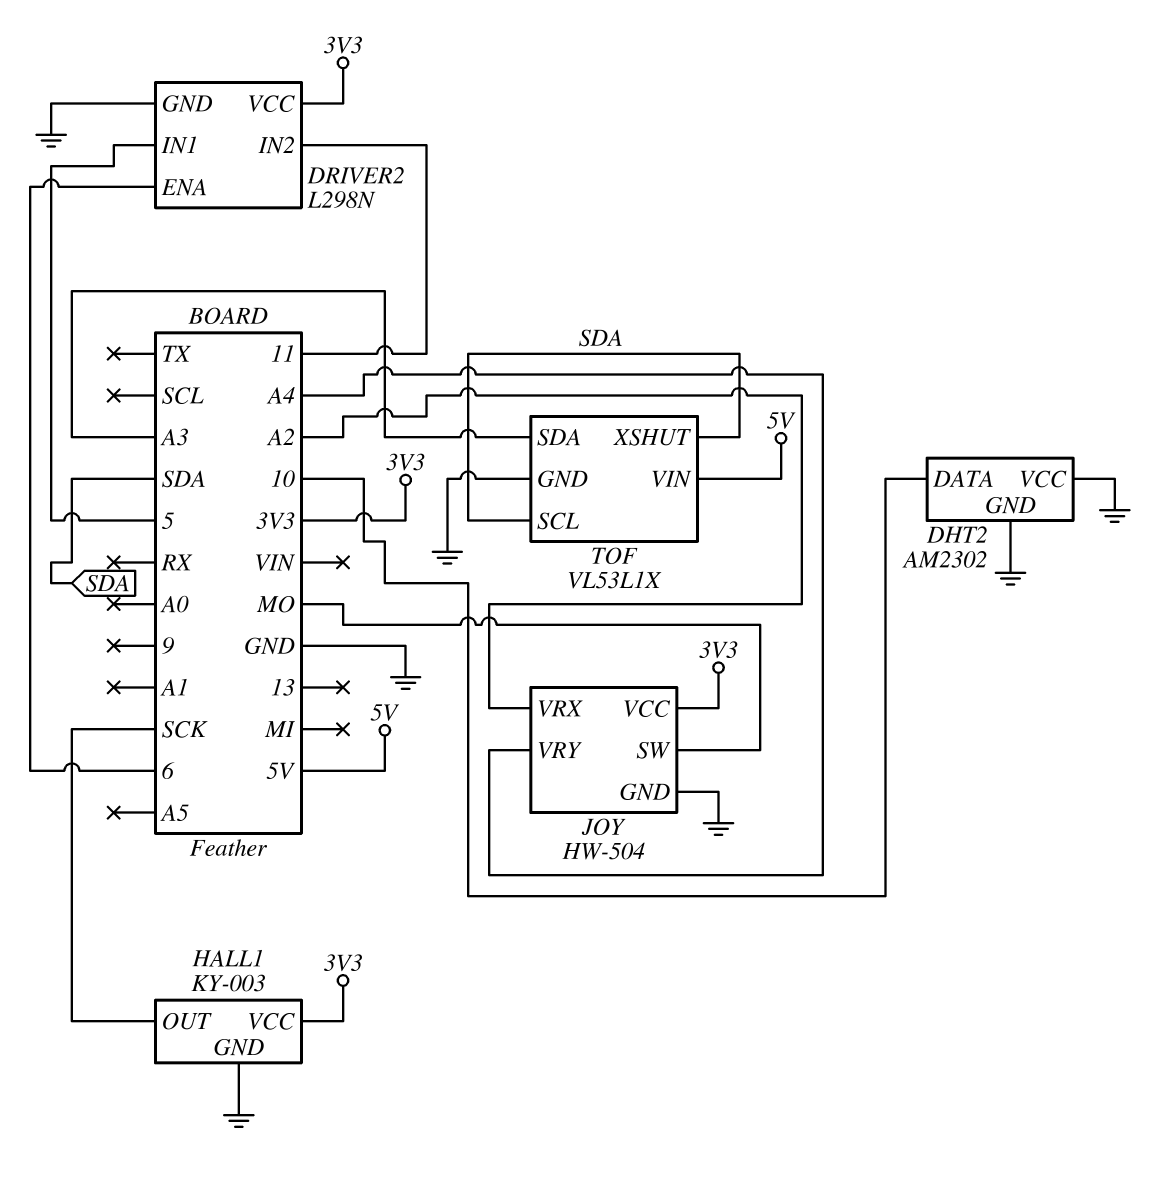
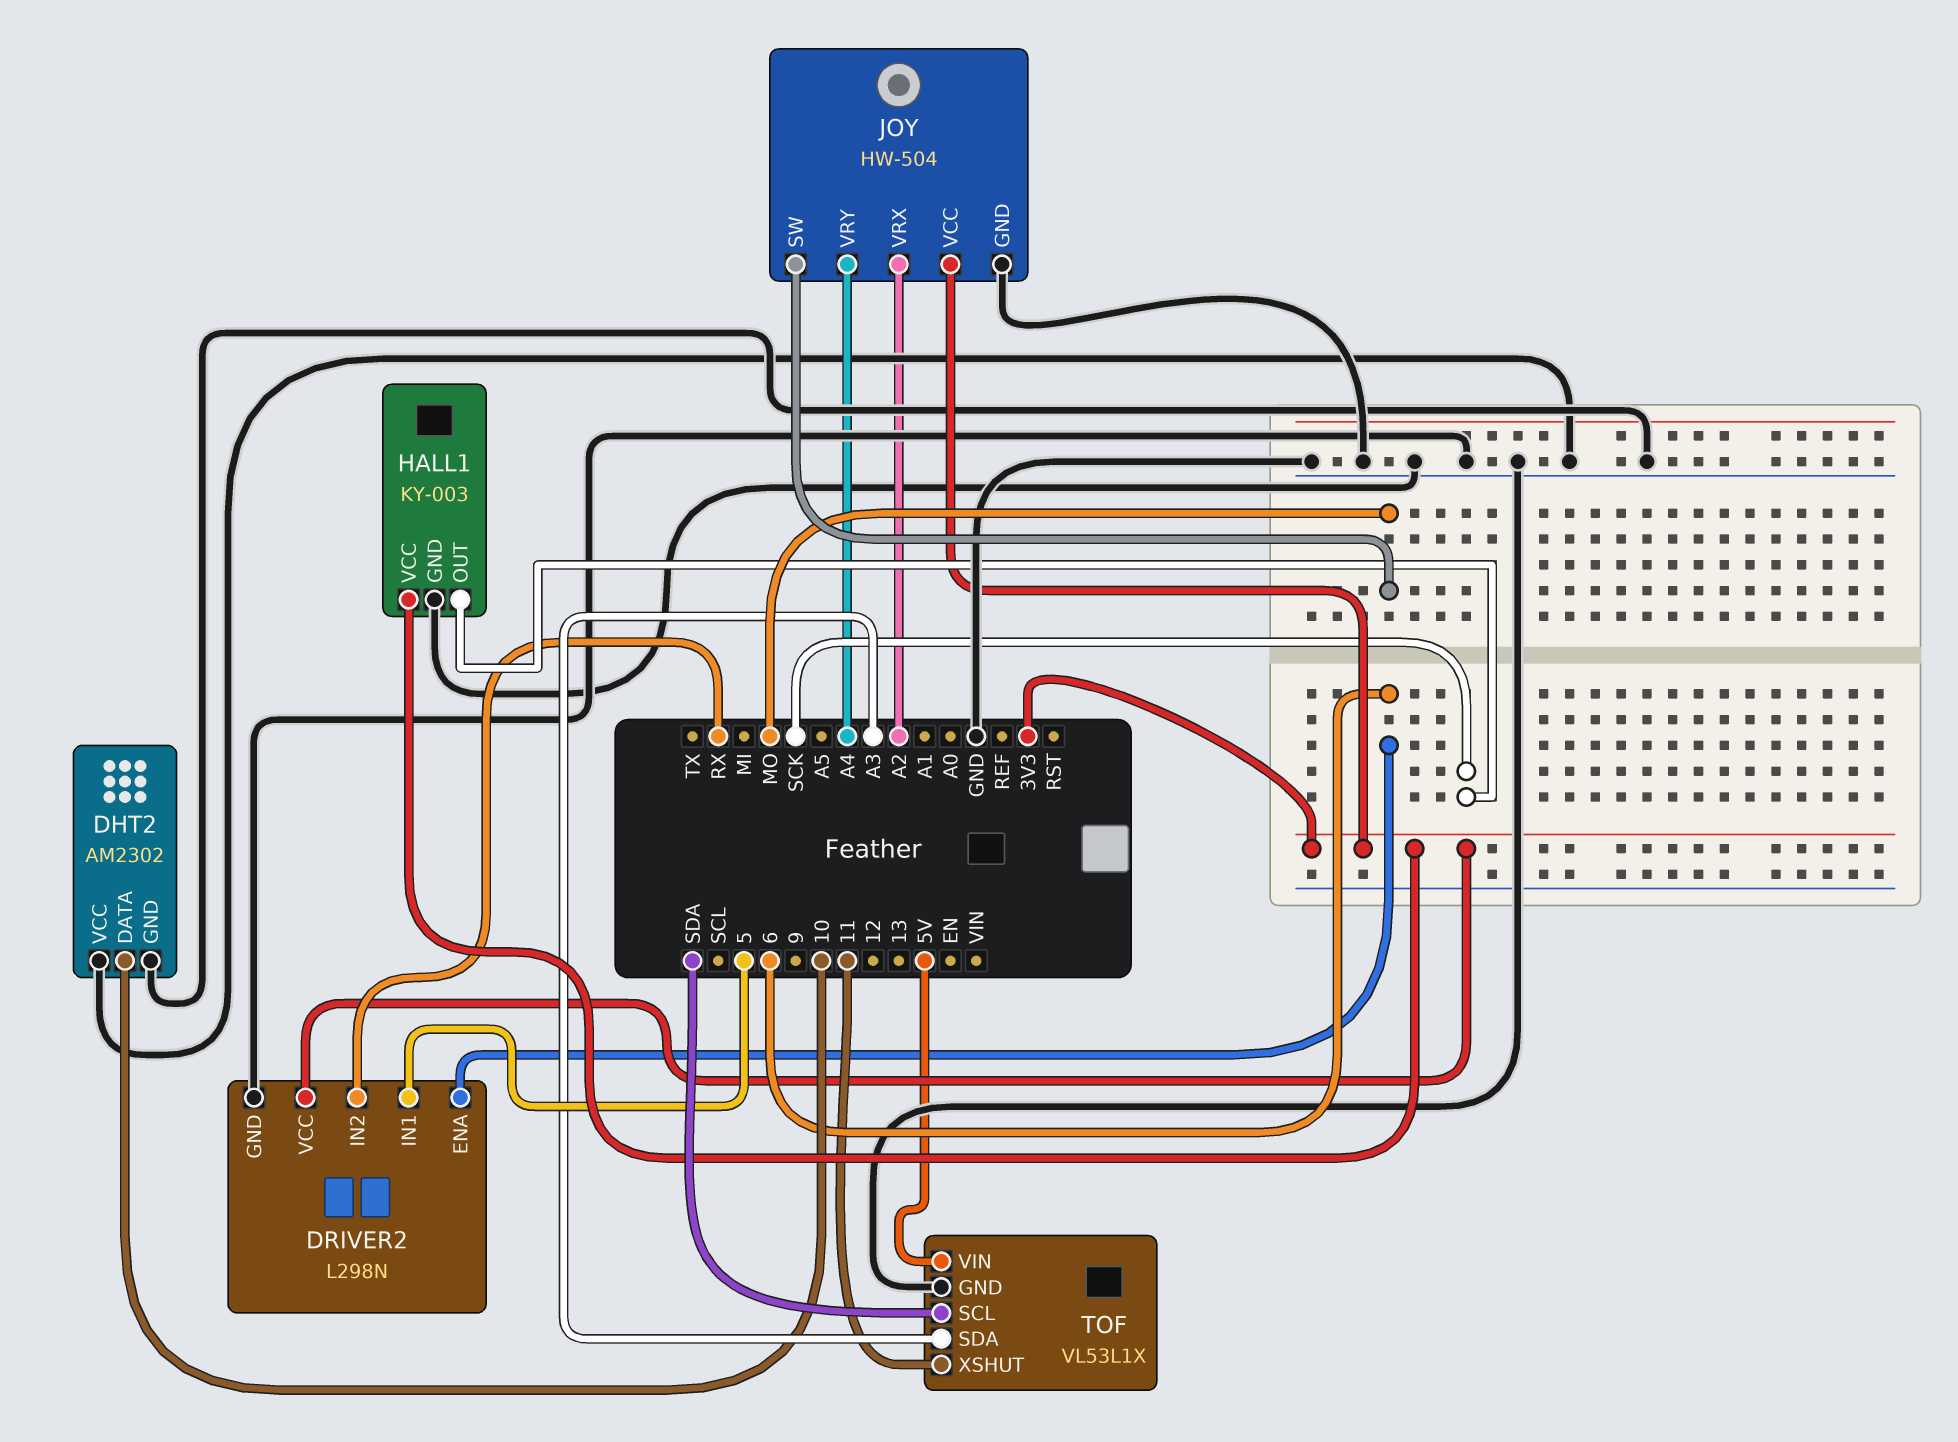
DRIVER2 pin IN2: 11 -> RX
TOF pin XSHUT: SDA -> 11

